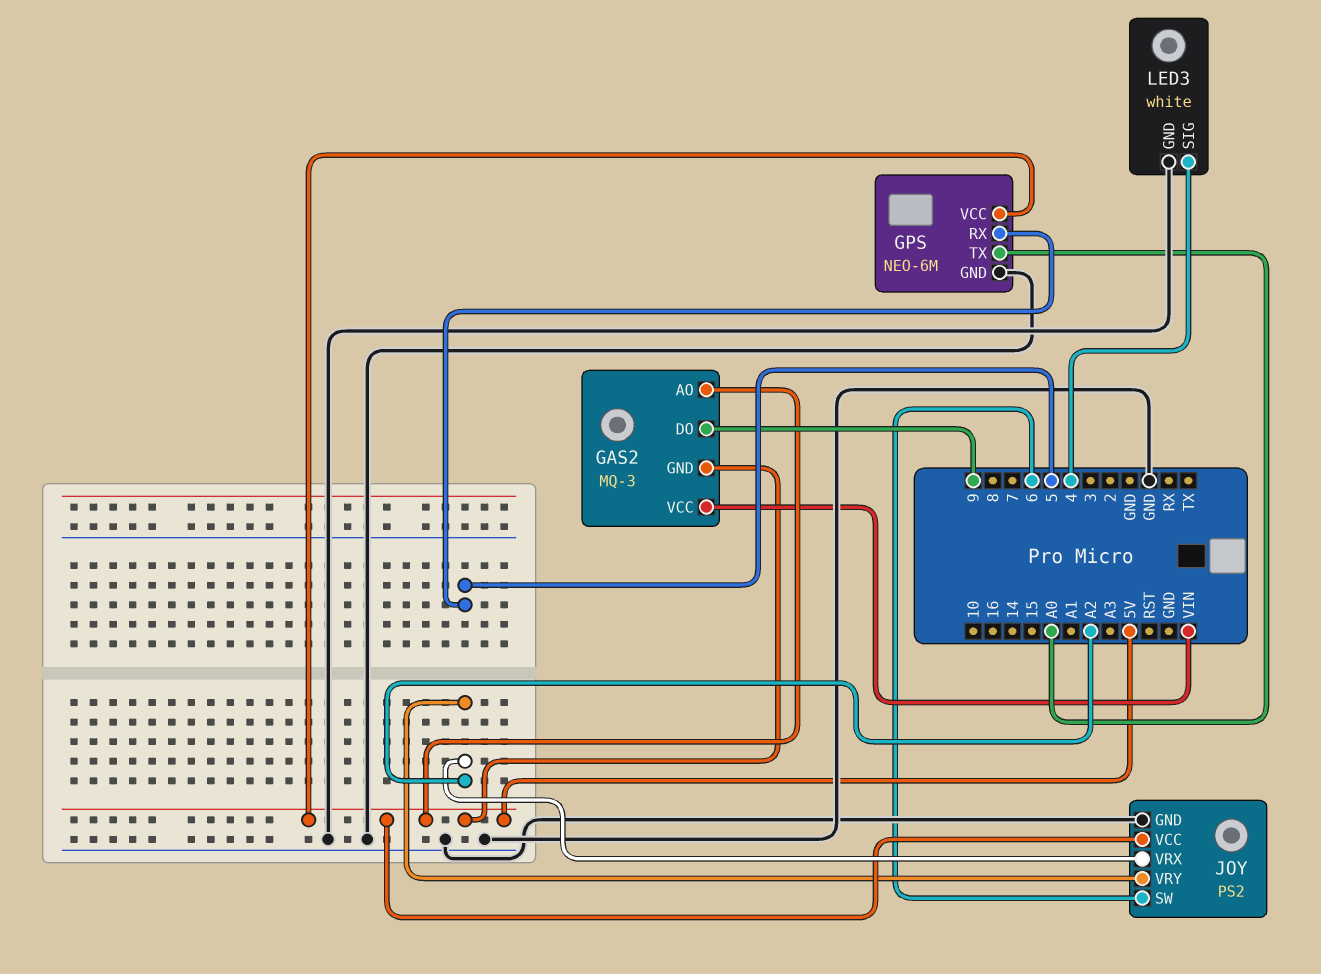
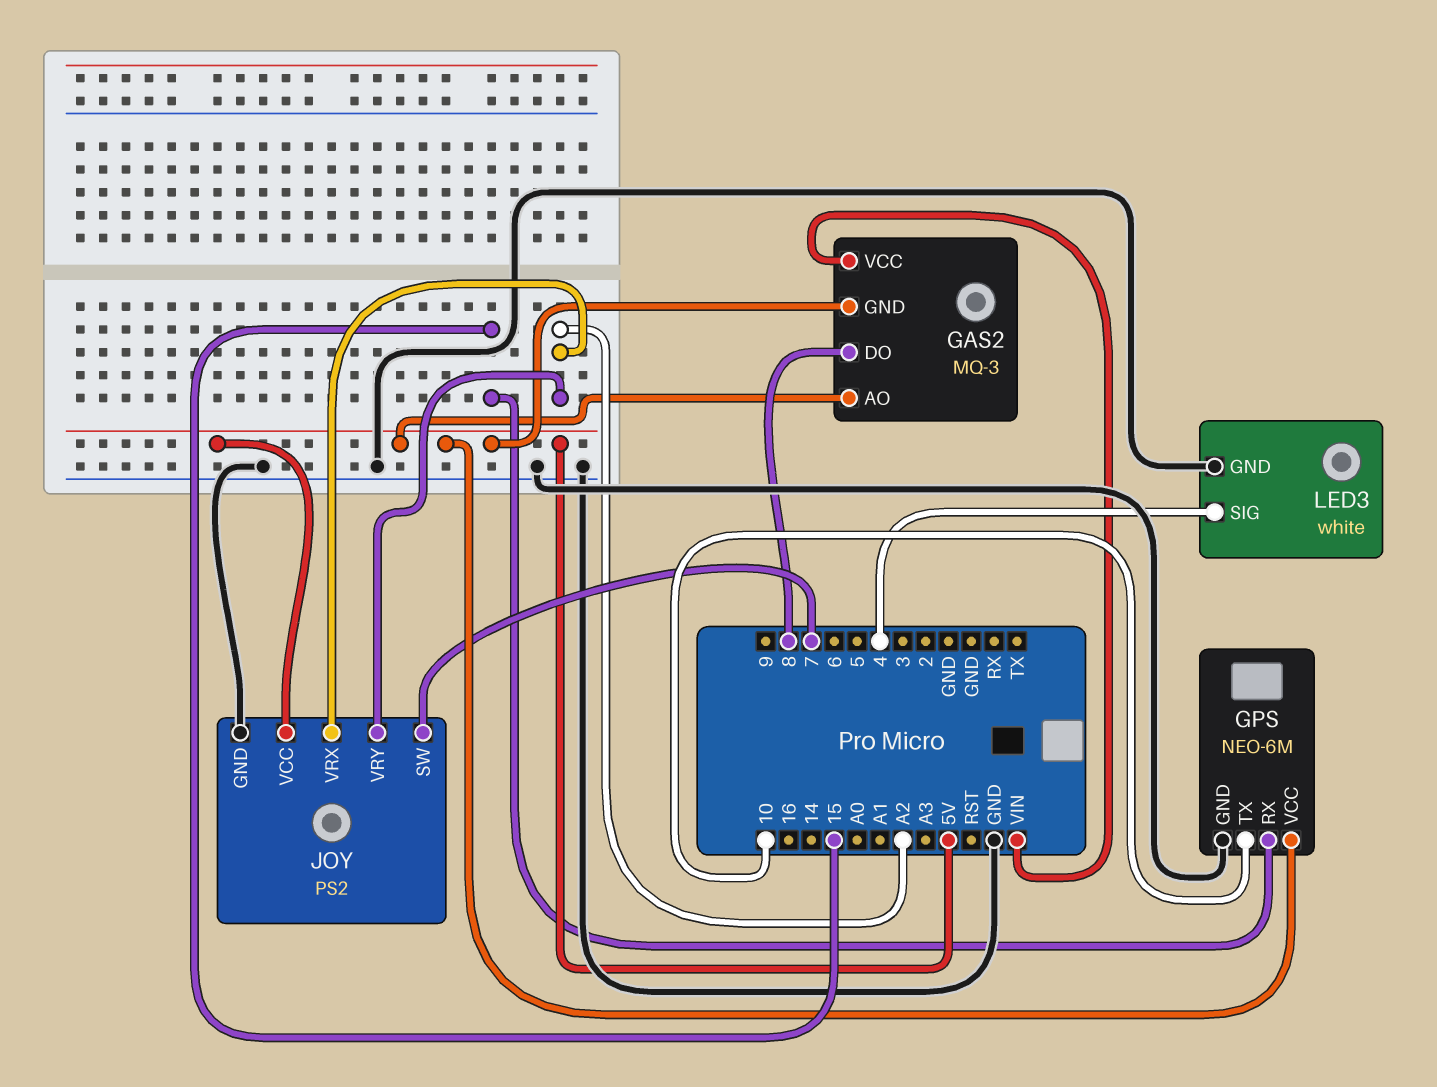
GAS2 pin DO: 9 -> 8
GPS pin RX: 5 -> 15
GPS pin TX: A0 -> 10
JOY pin SW: 6 -> 7

